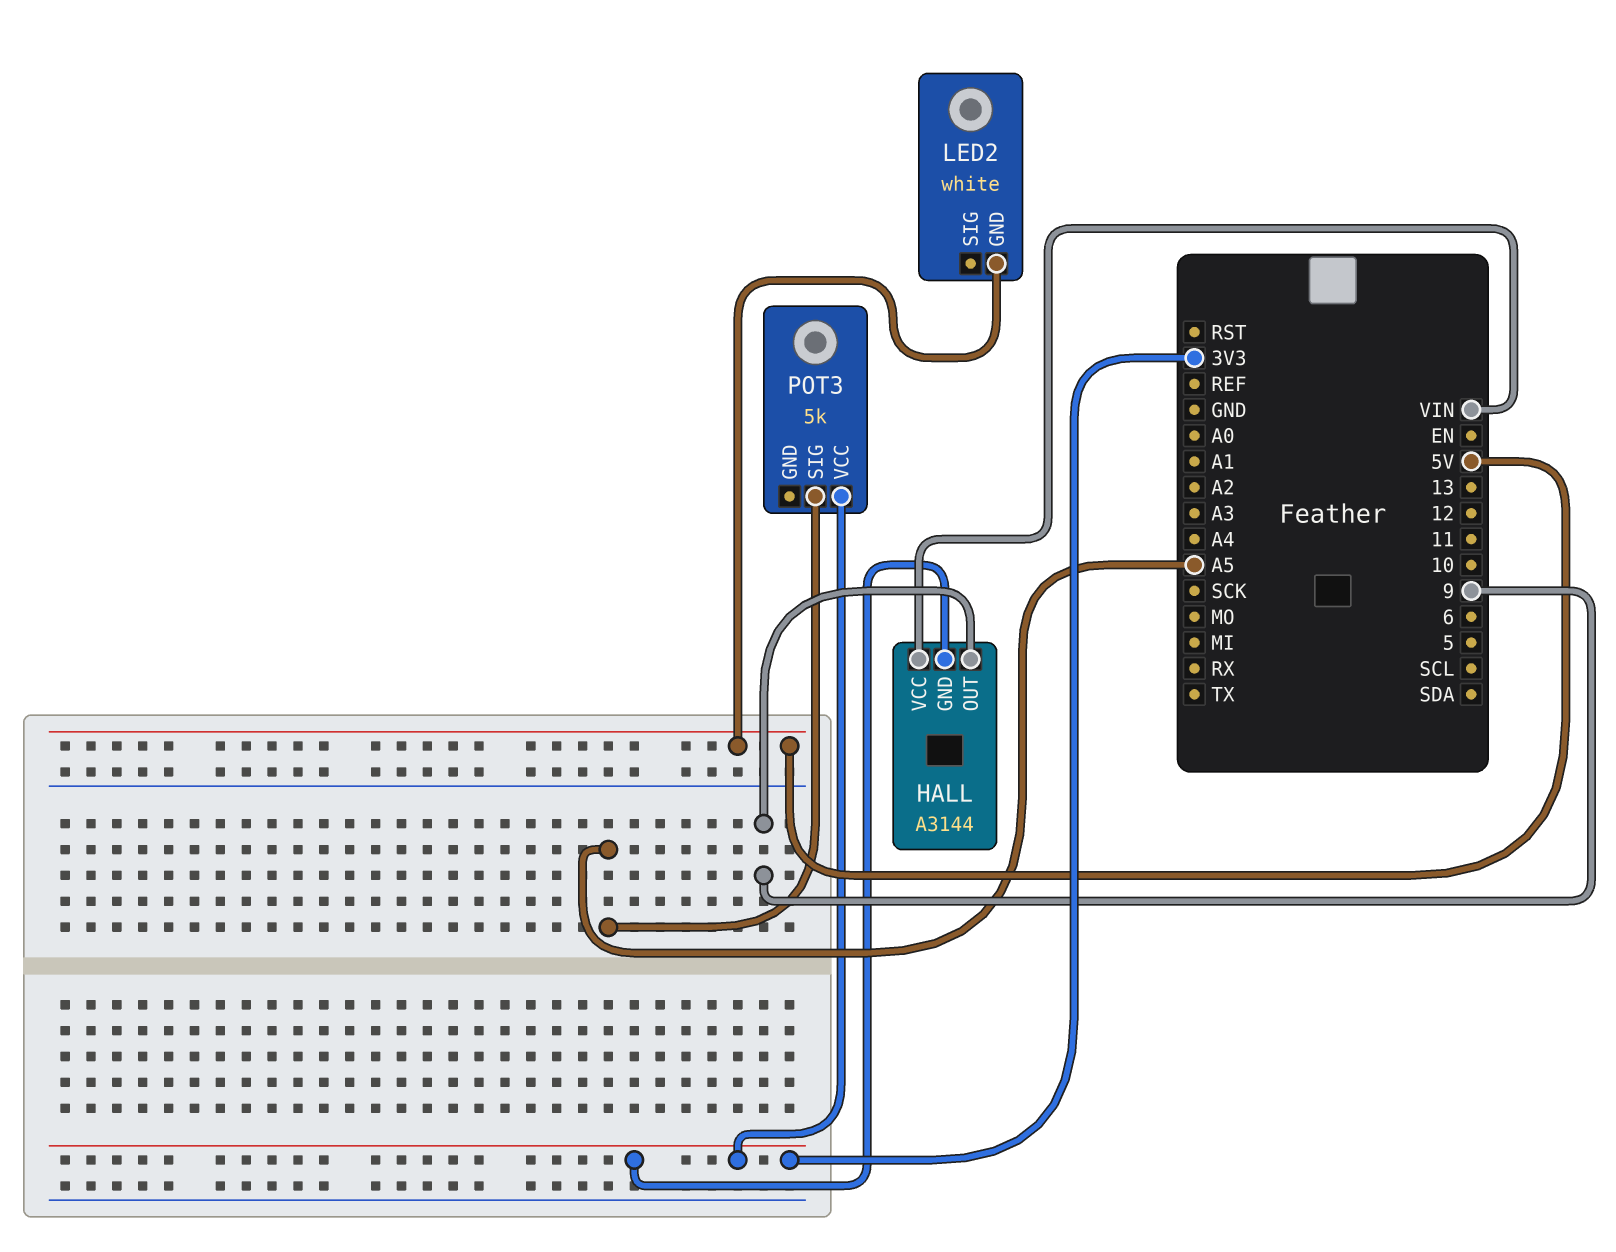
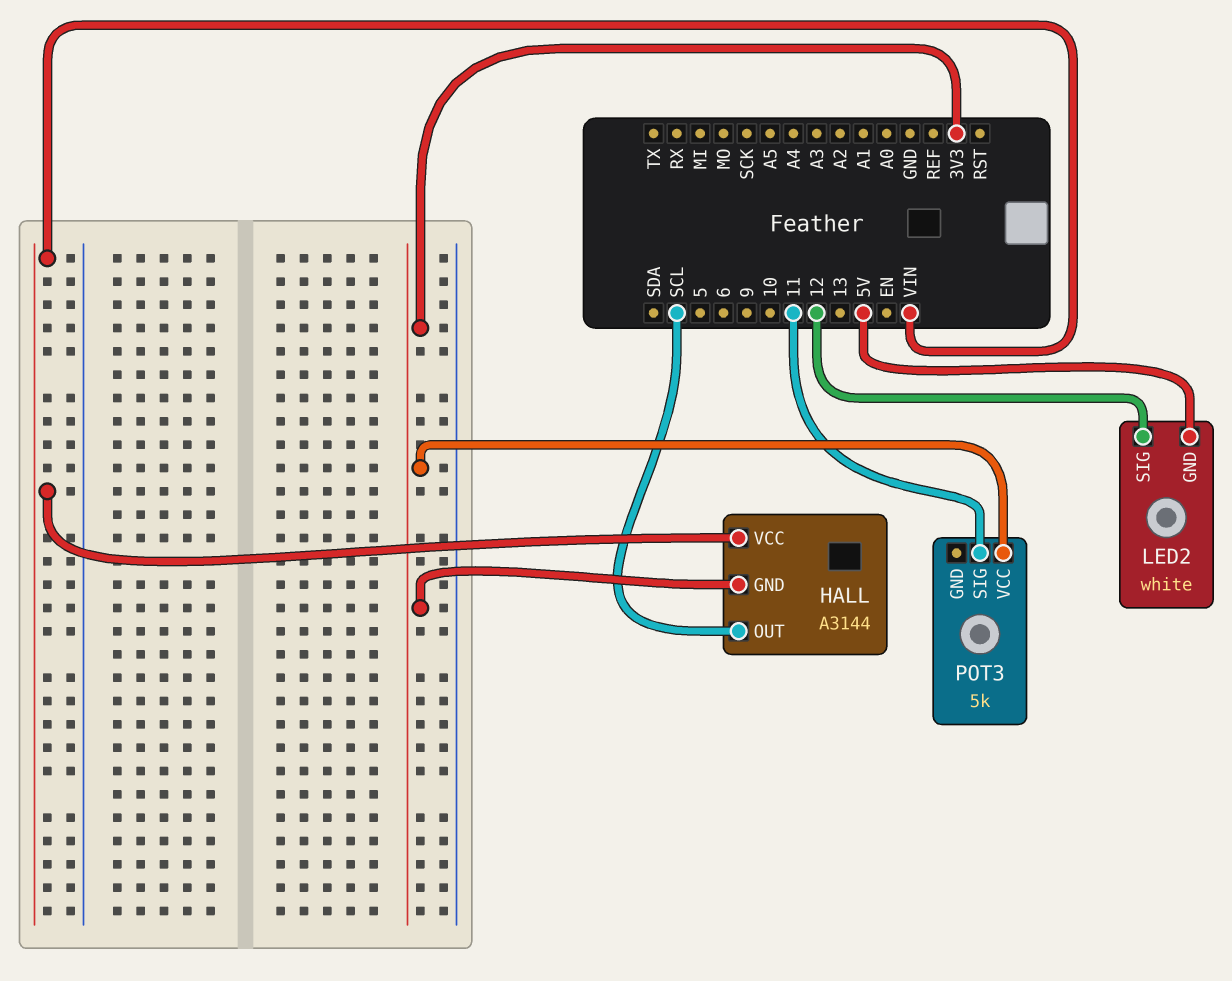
HALL pin OUT: 9 -> SCL
LED2 pin SIG: none -> 12
POT3 pin SIG: A5 -> 11

